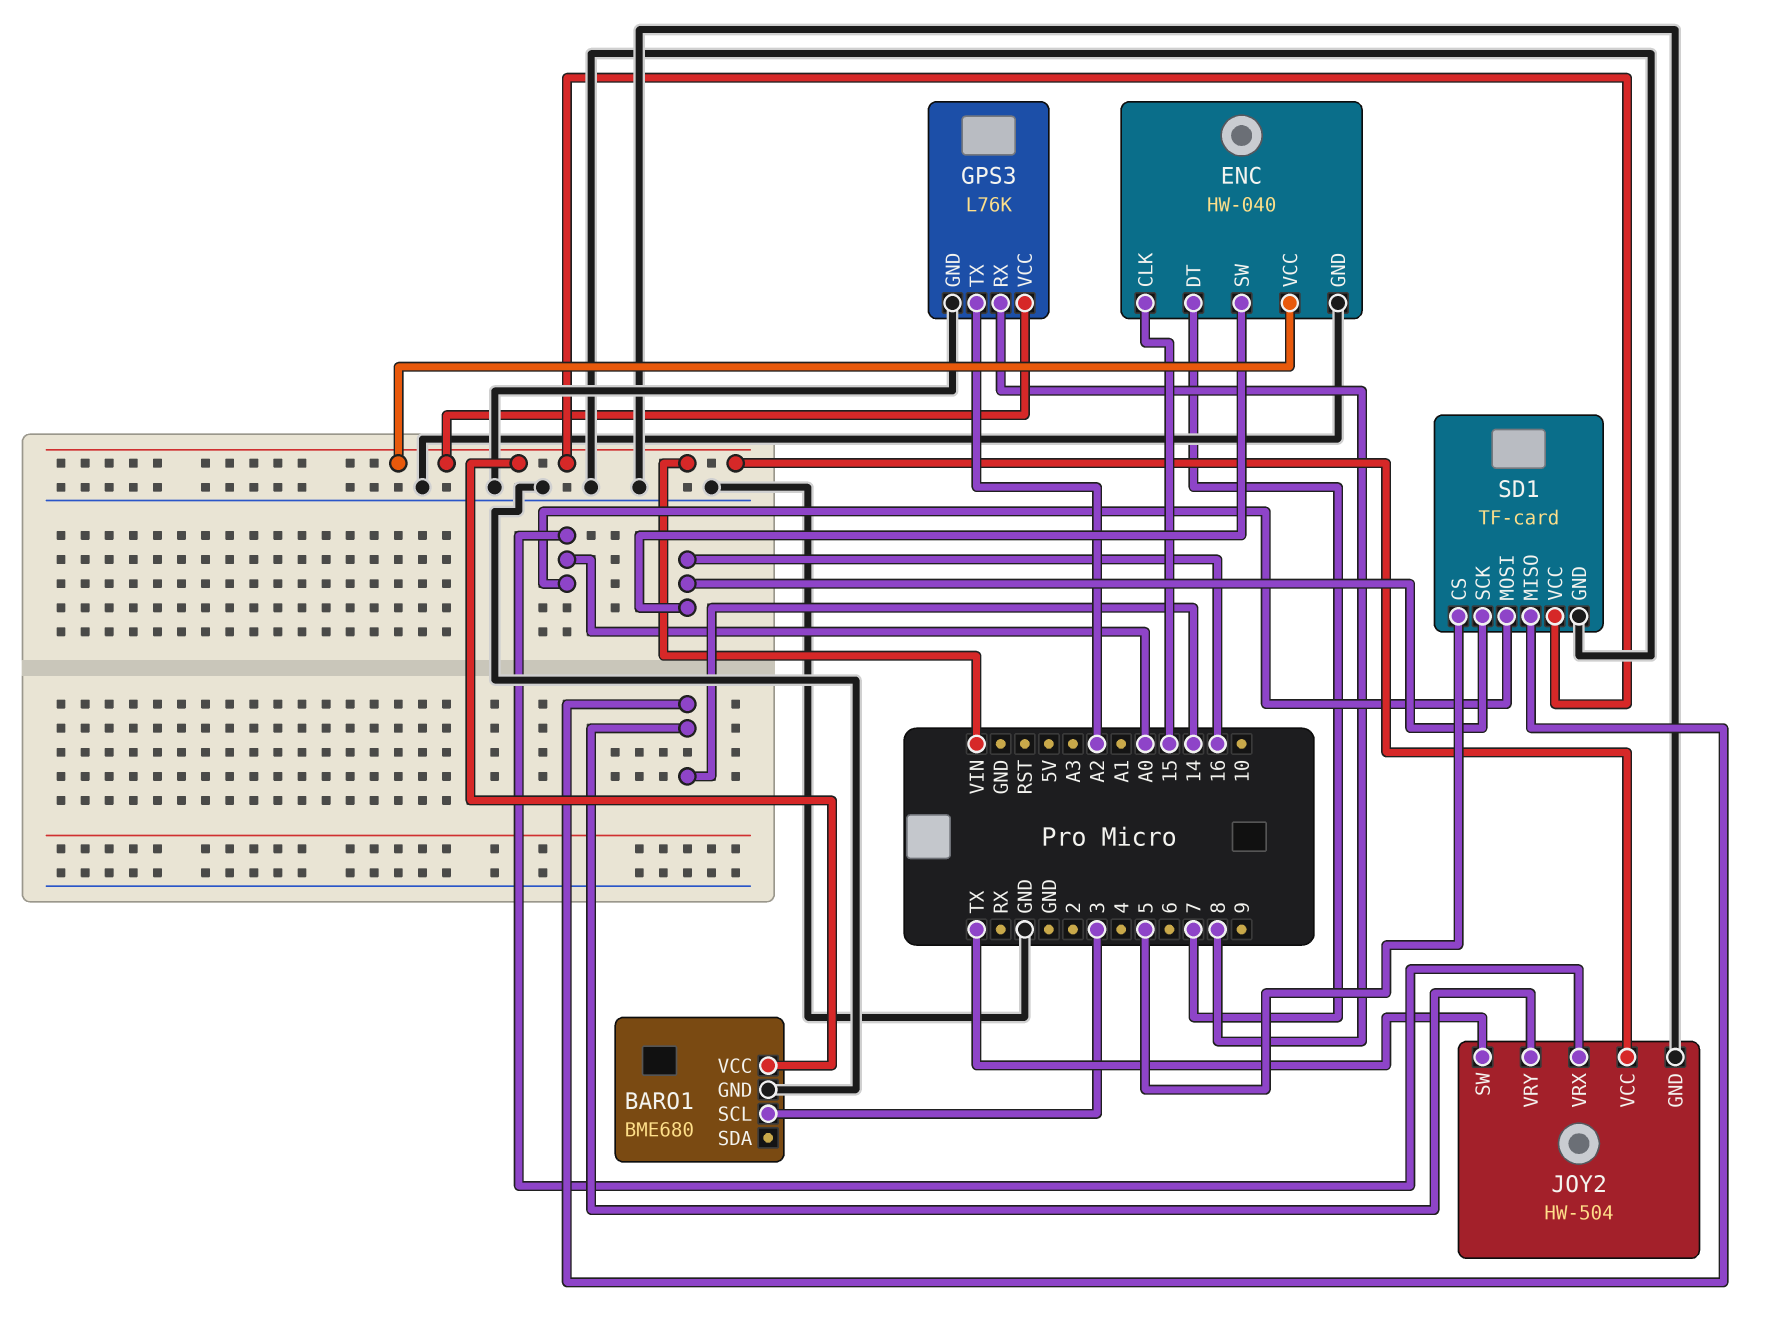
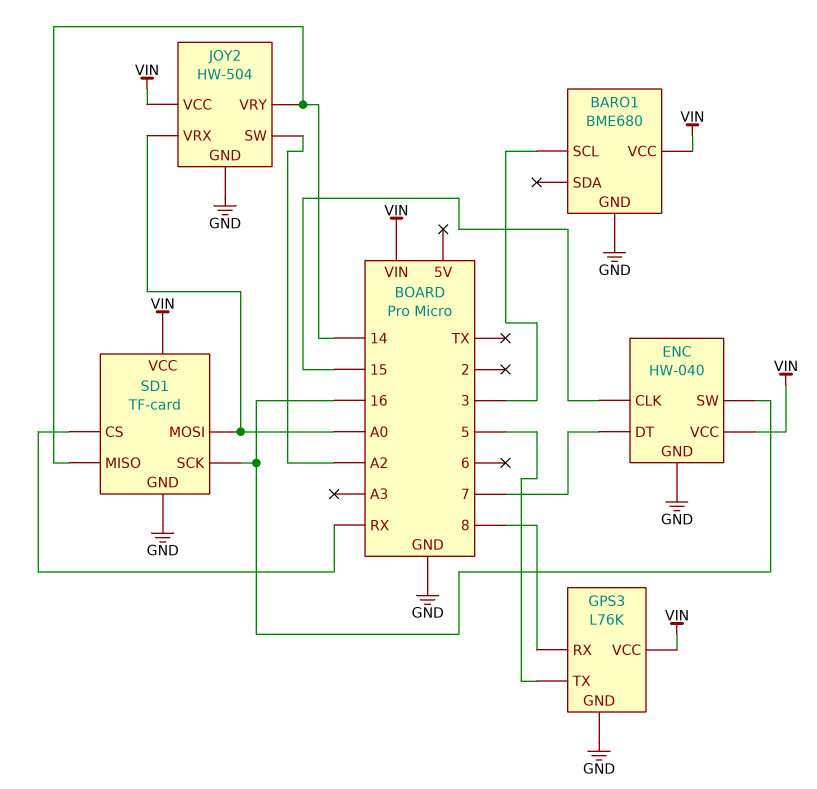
GPS3 pin TX: A2 -> 5
JOY2 pin SW: TX -> A2
SD1 pin CS: 5 -> RX

